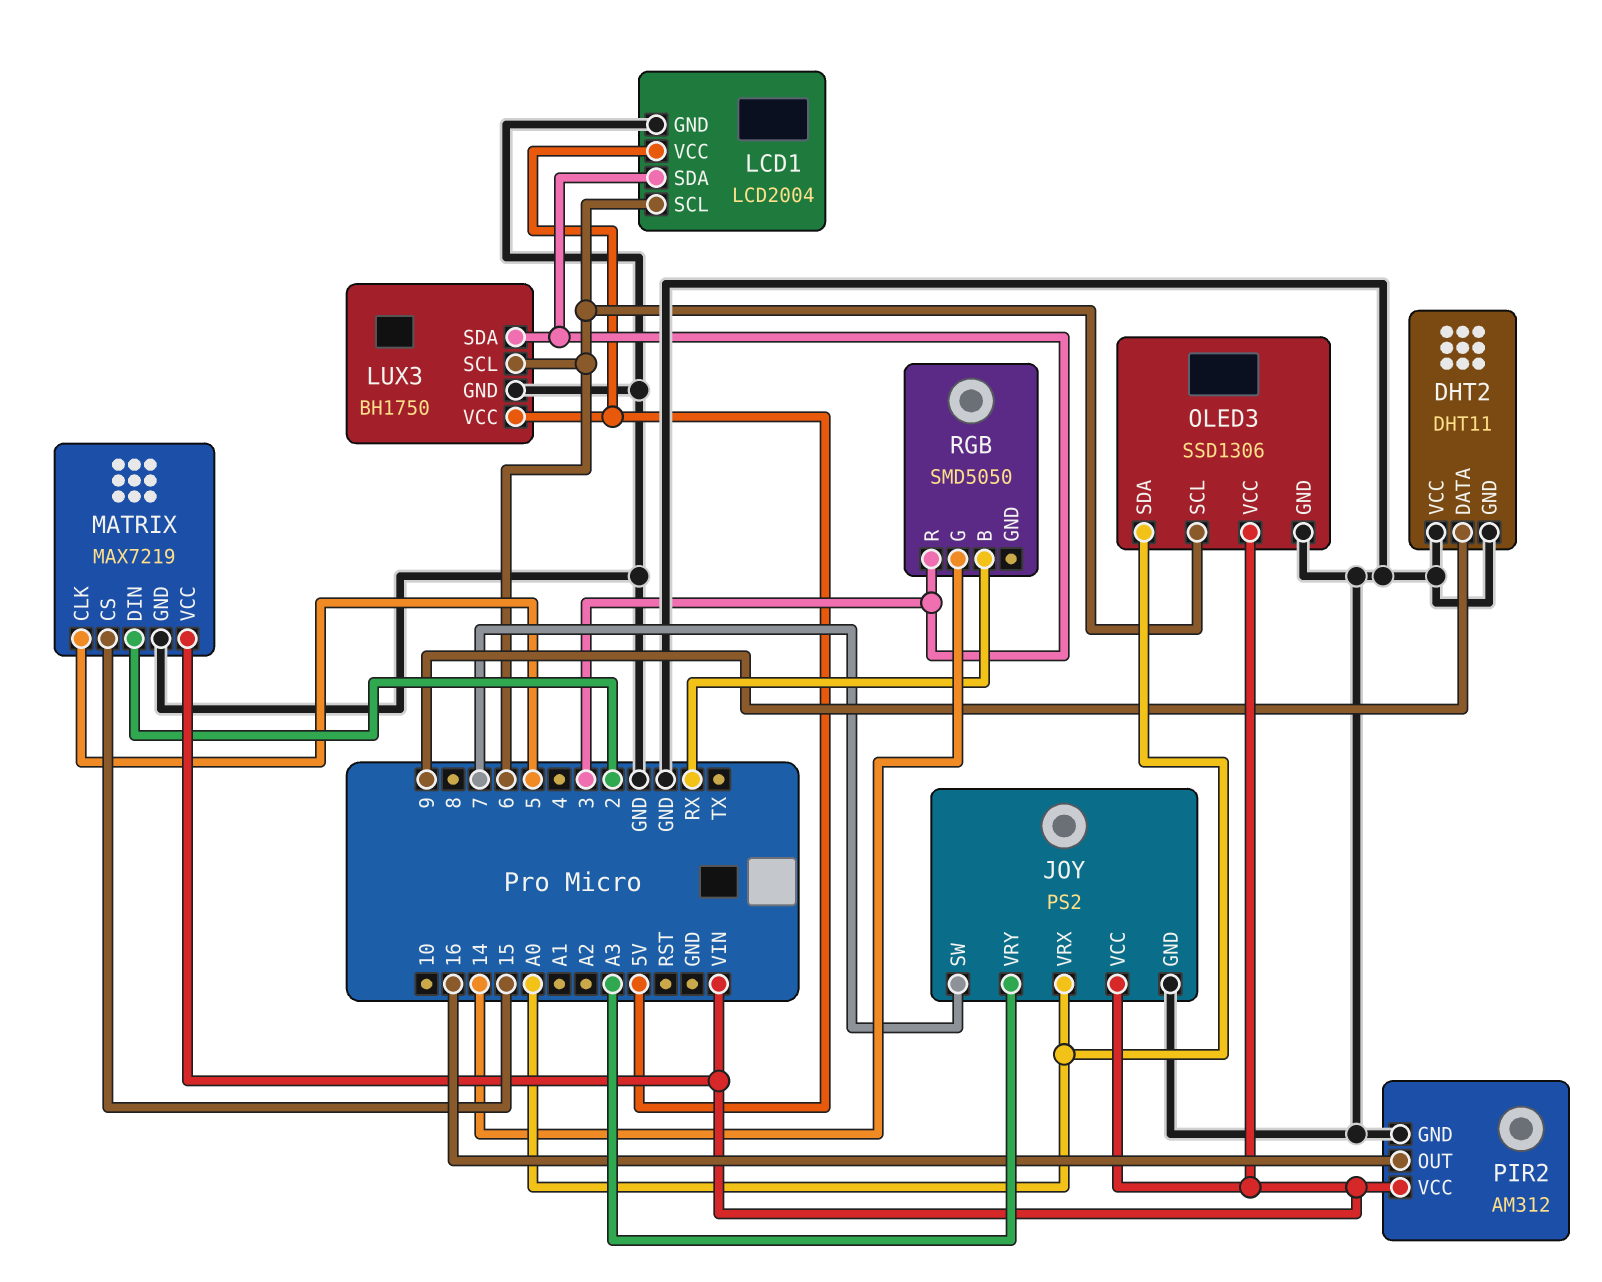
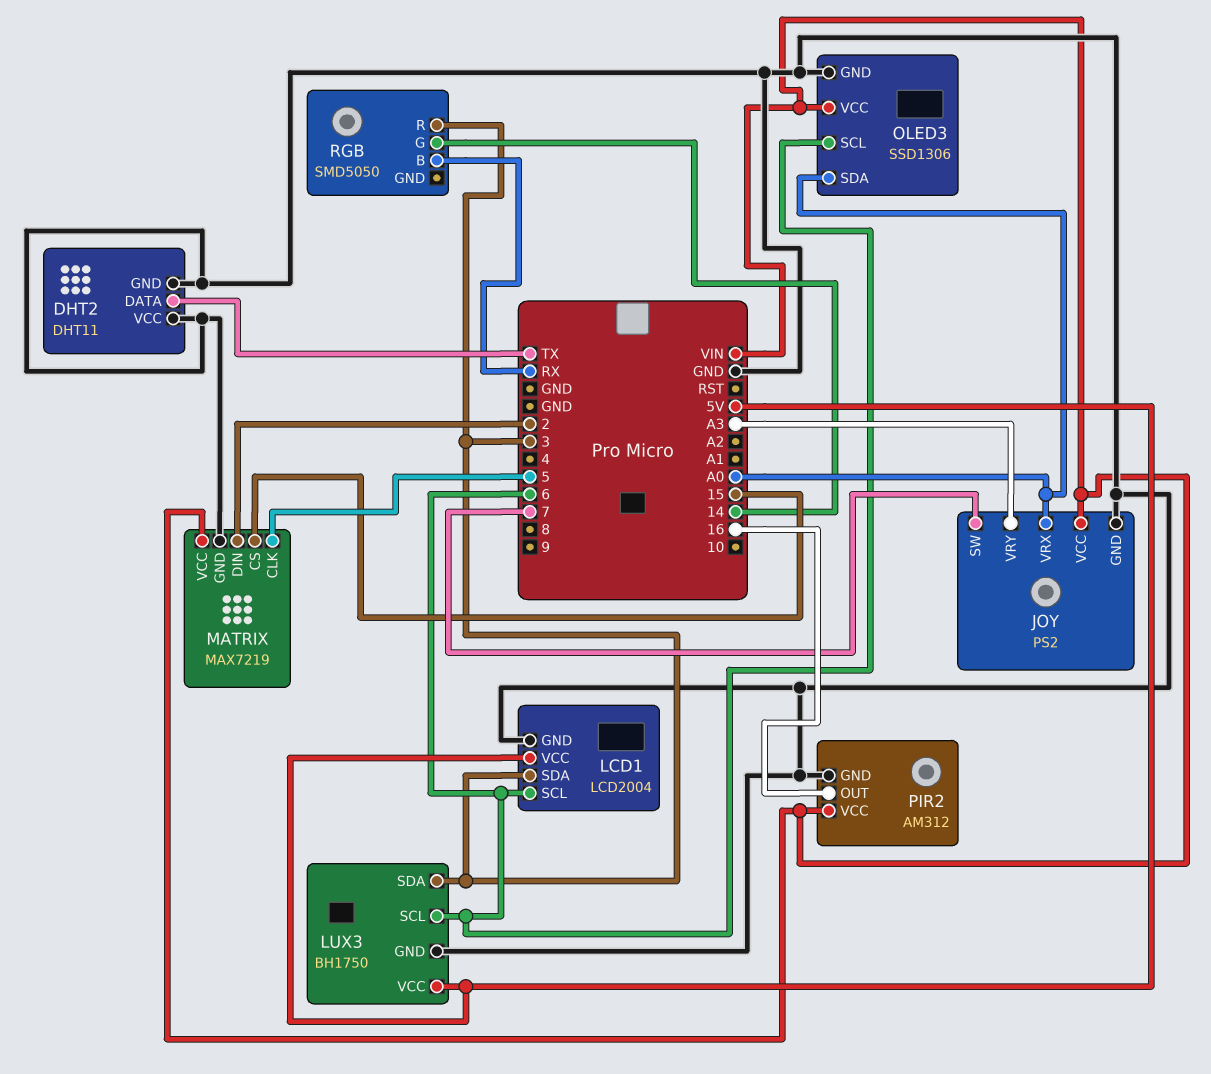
DHT2 pin DATA: 9 -> TX

